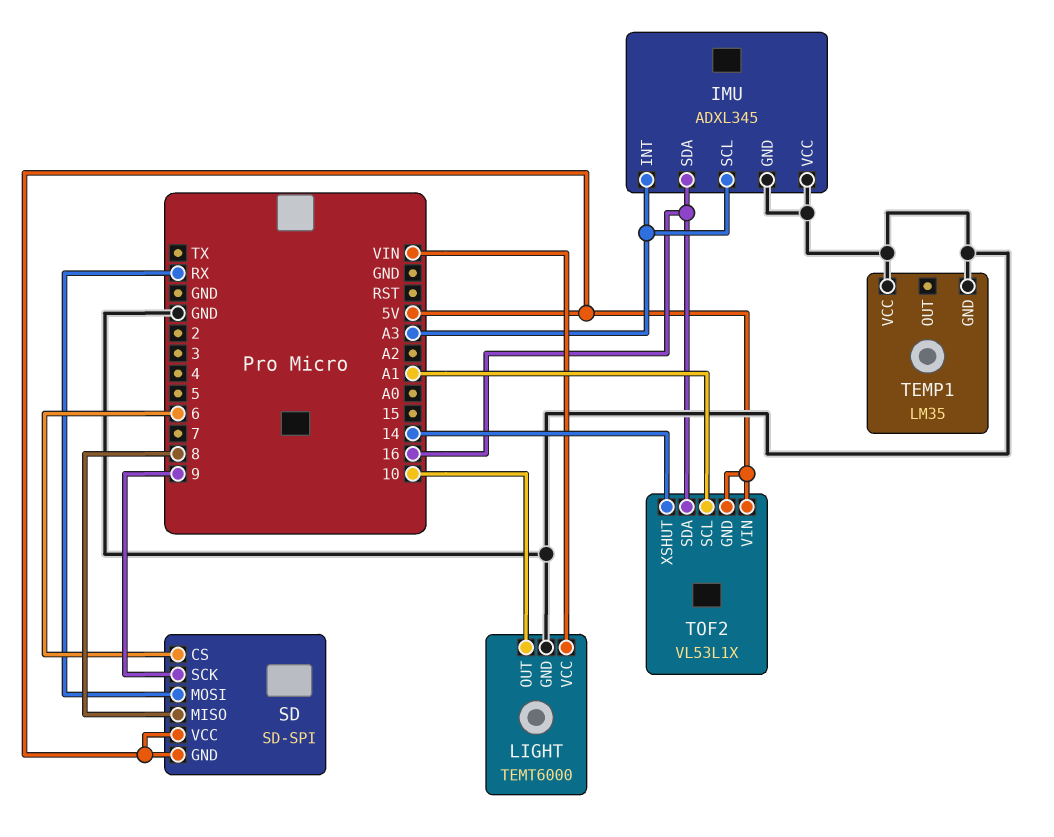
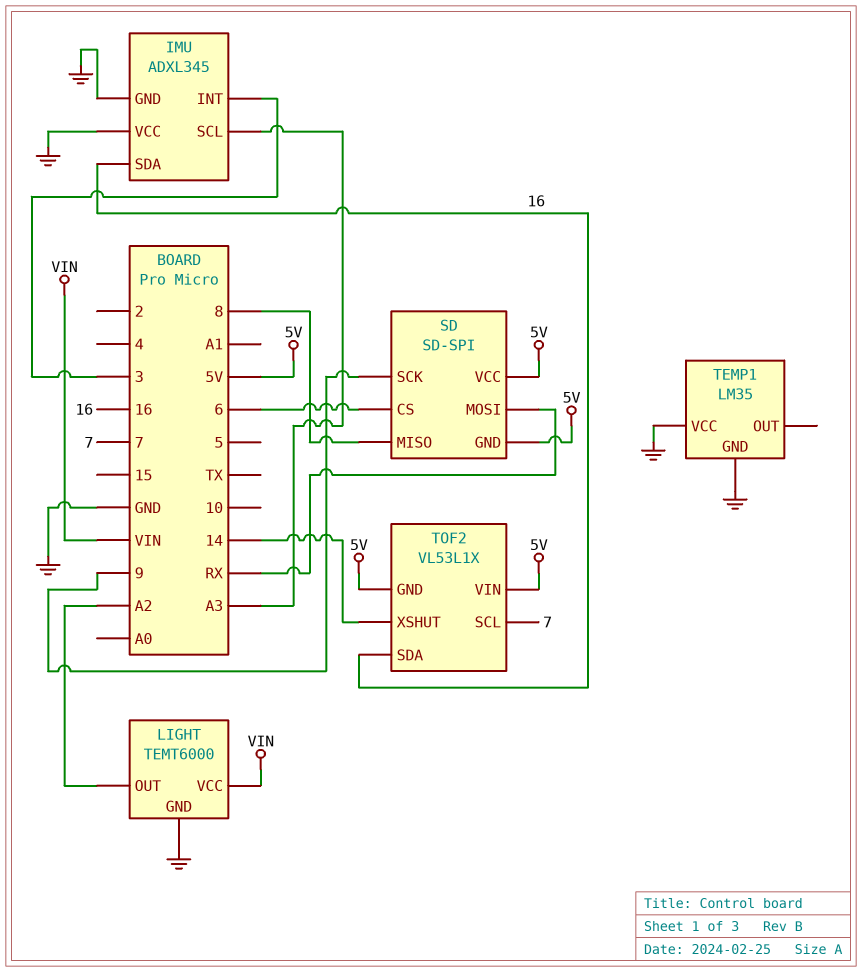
IMU pin INT: A3 -> 3
LIGHT pin OUT: 10 -> A2
TOF2 pin SCL: A1 -> 7

